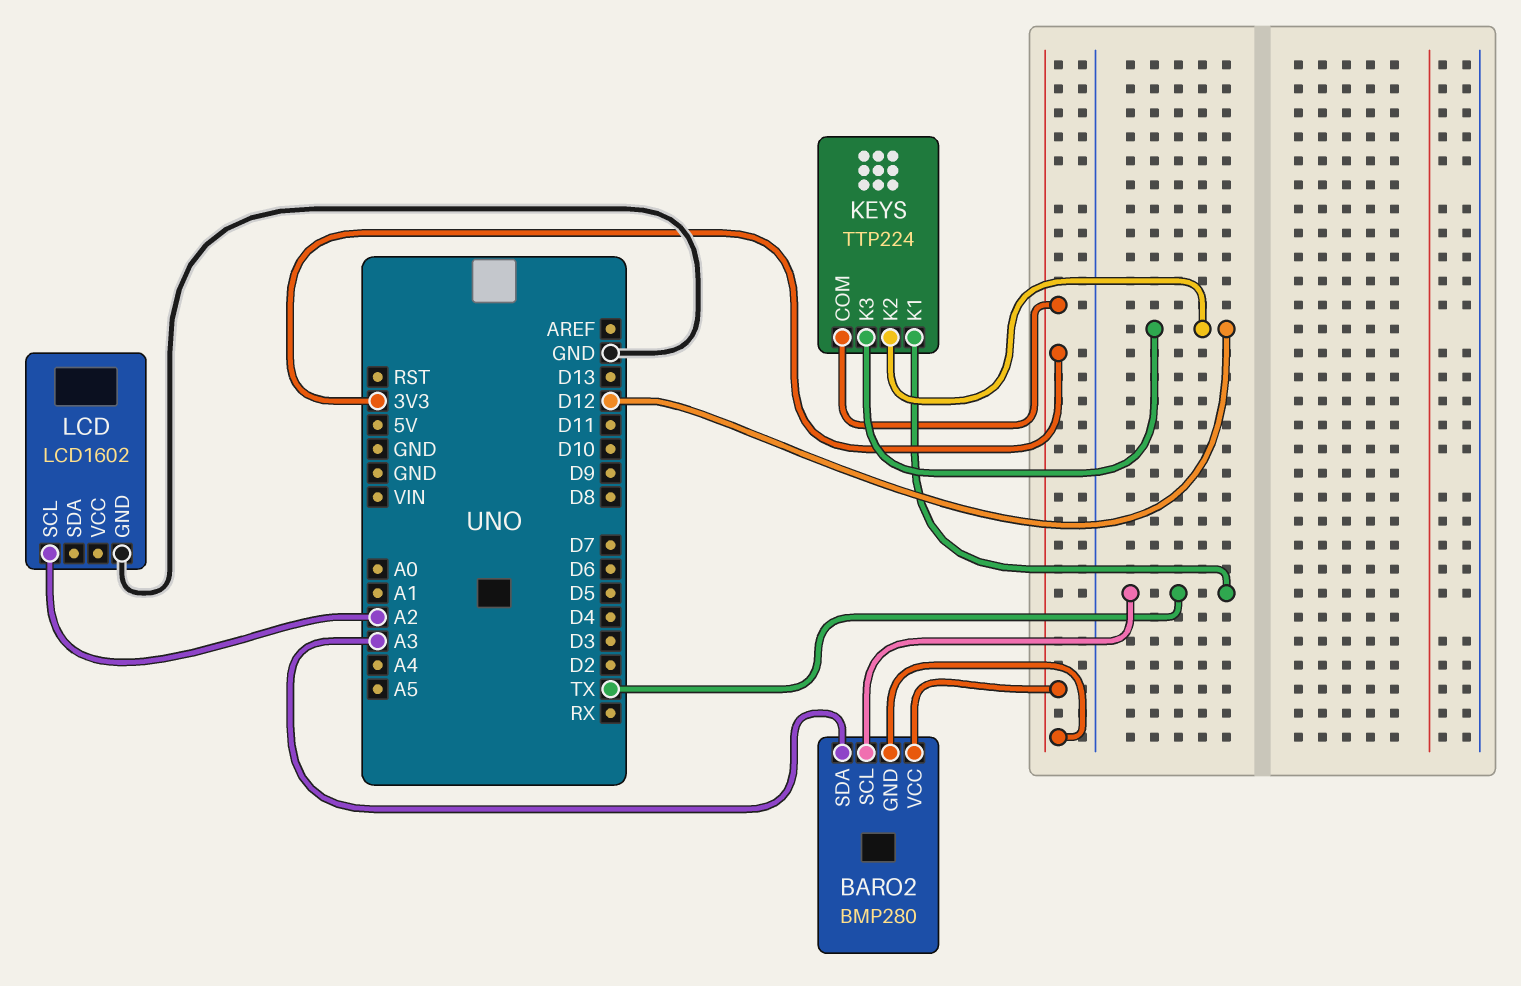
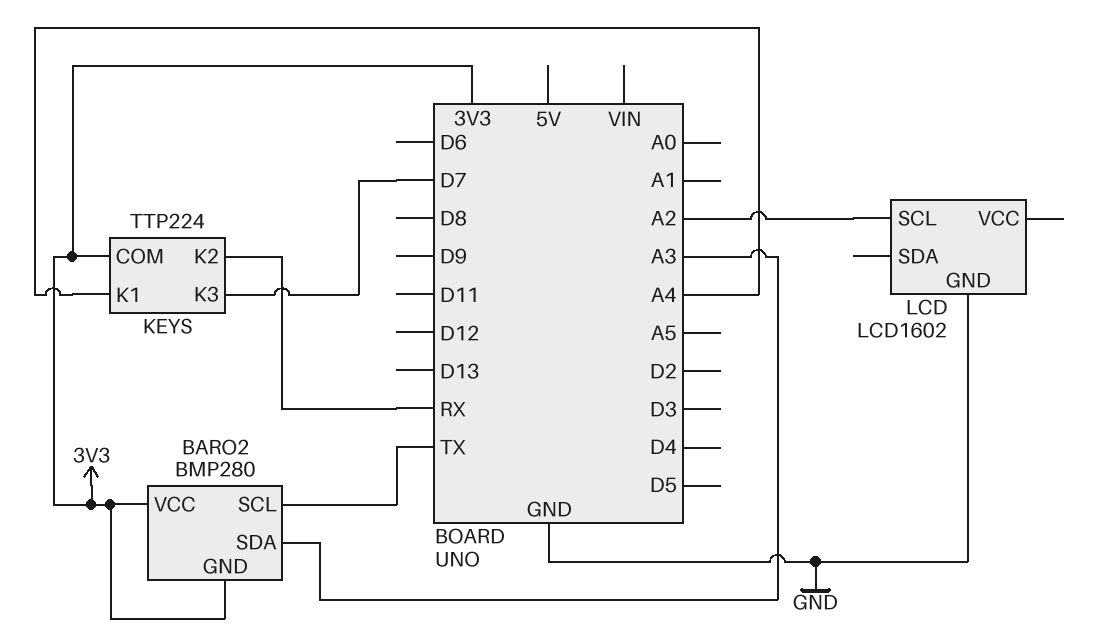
KEYS pin K1: TX -> A4
KEYS pin K2: D12 -> RX
KEYS pin K3: D12 -> D7

